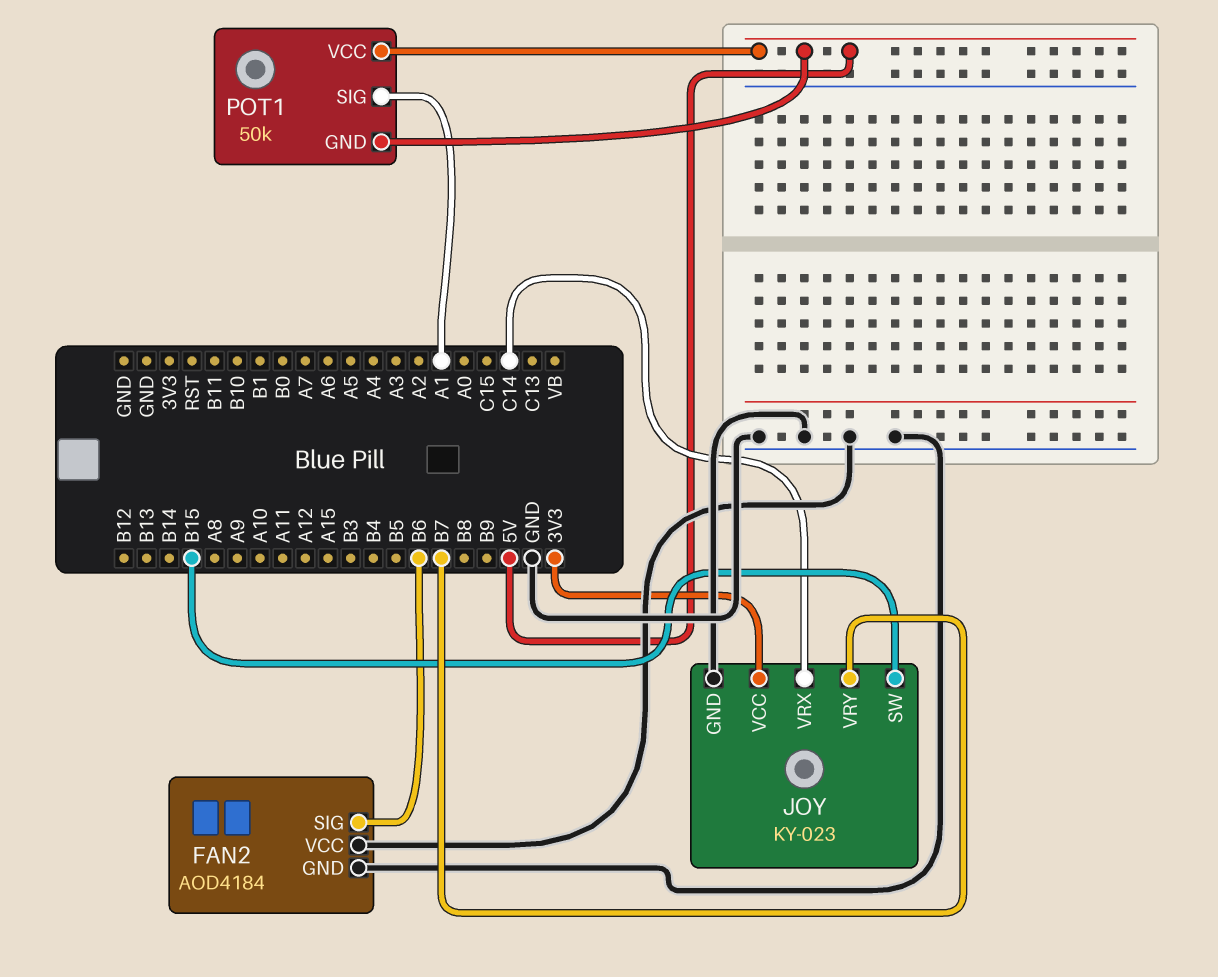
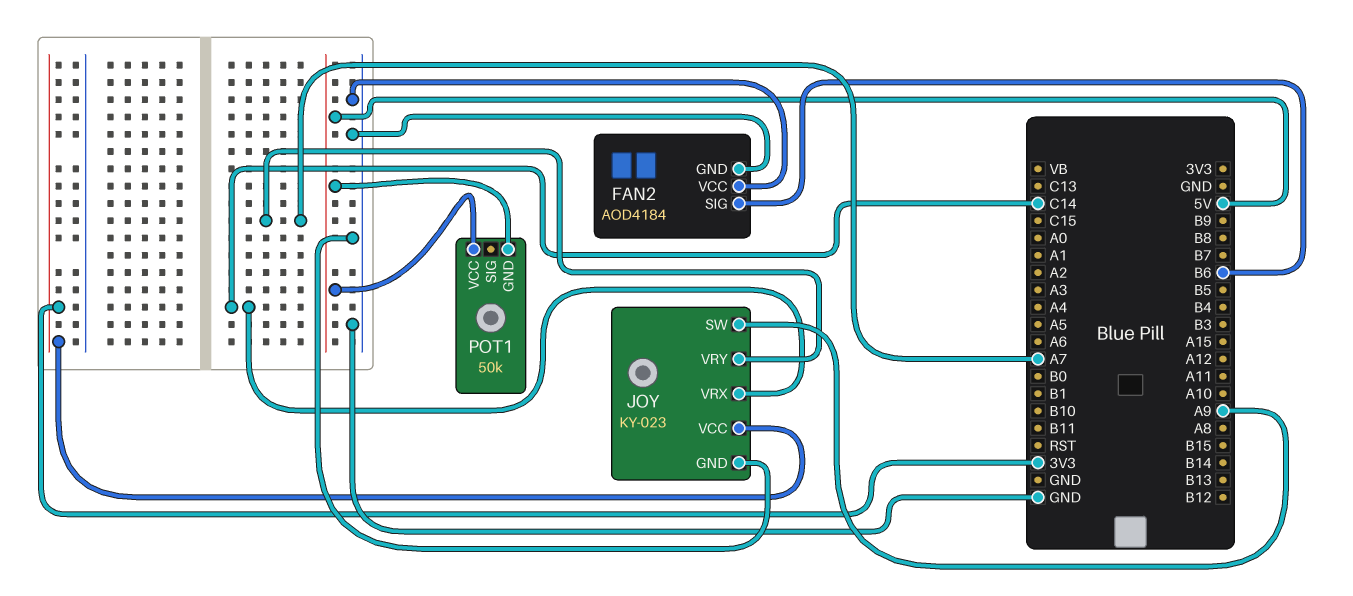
JOY pin SW: B15 -> A9
JOY pin VRY: B7 -> A7
POT1 pin SIG: A1 -> none

